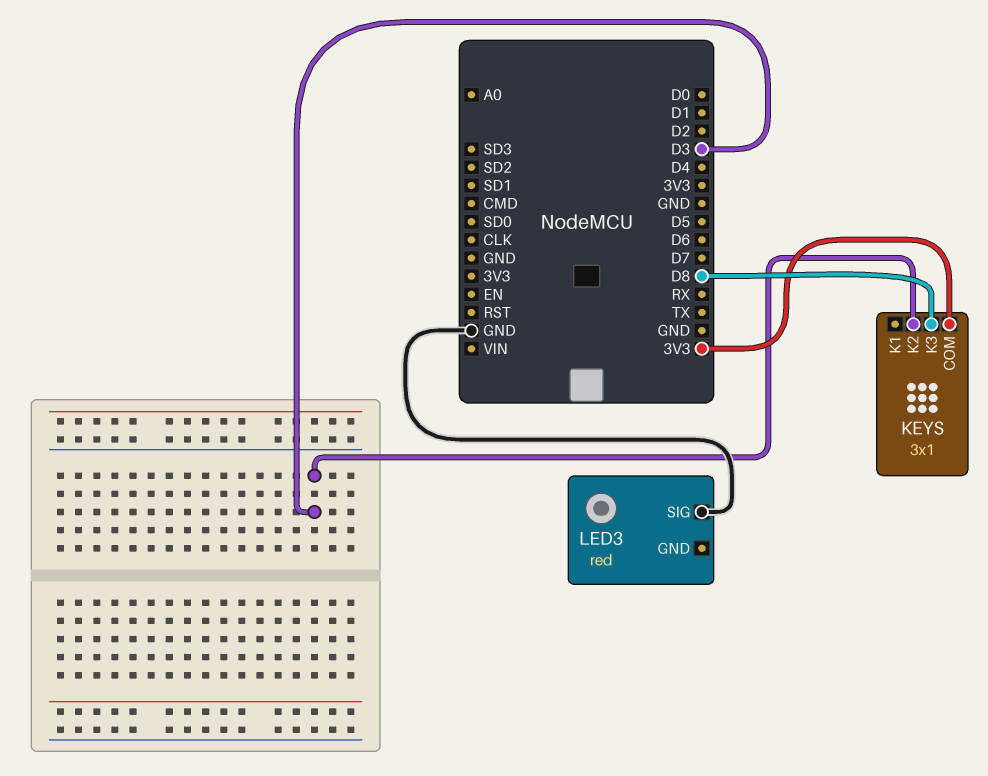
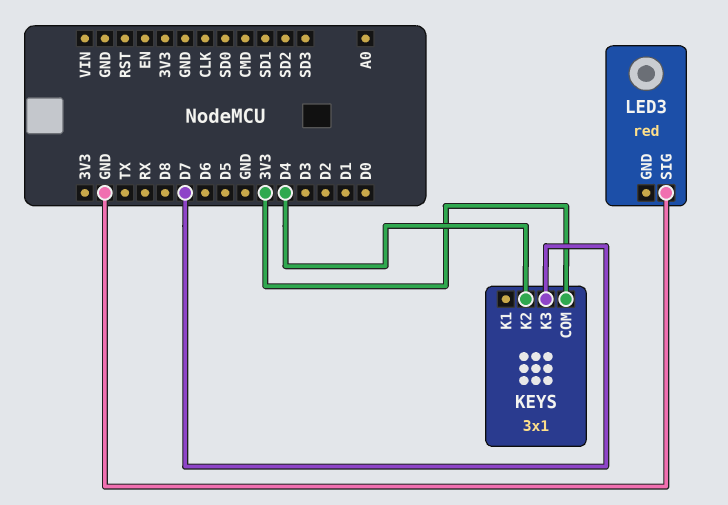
KEYS pin K2: D3 -> D4
KEYS pin K3: D8 -> D7

